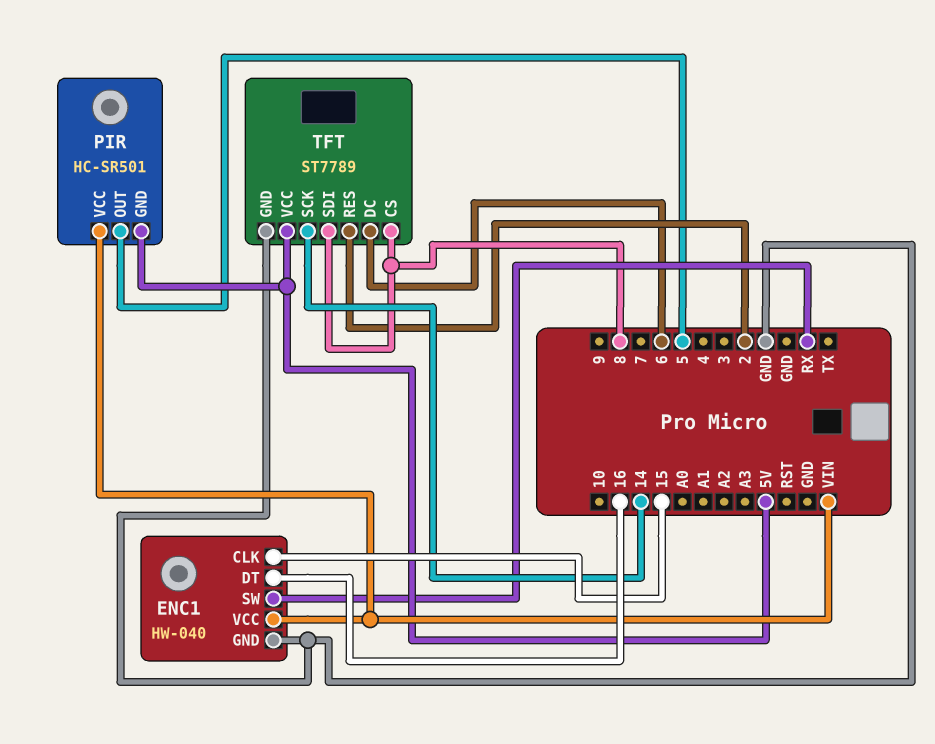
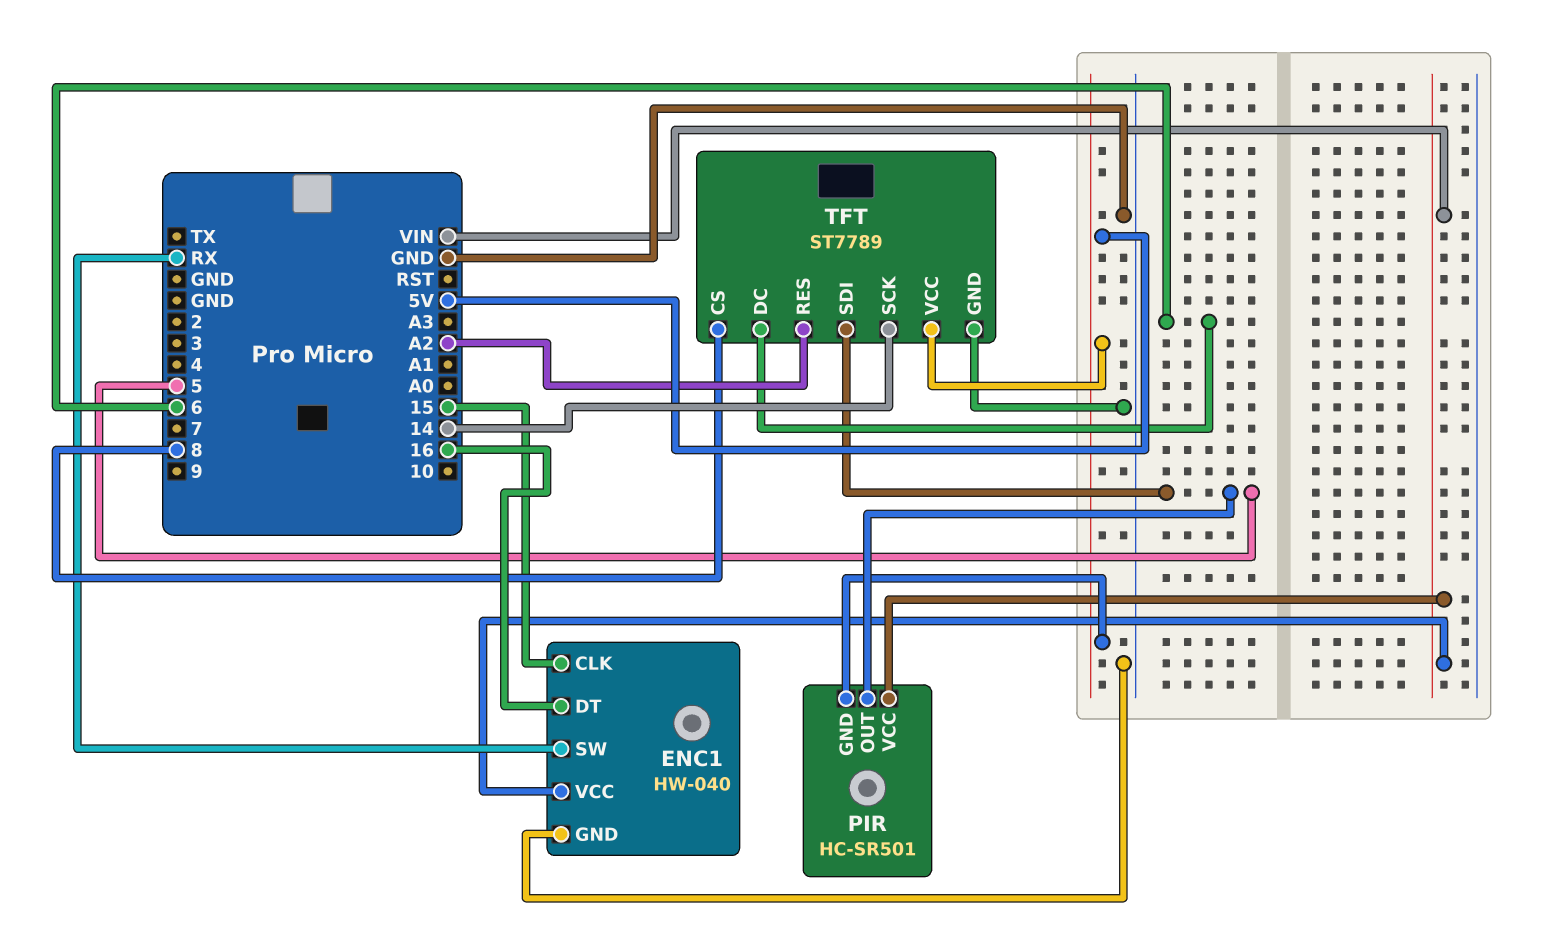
TFT pin RES: 2 -> A2
TFT pin SDI: 8 -> 5

